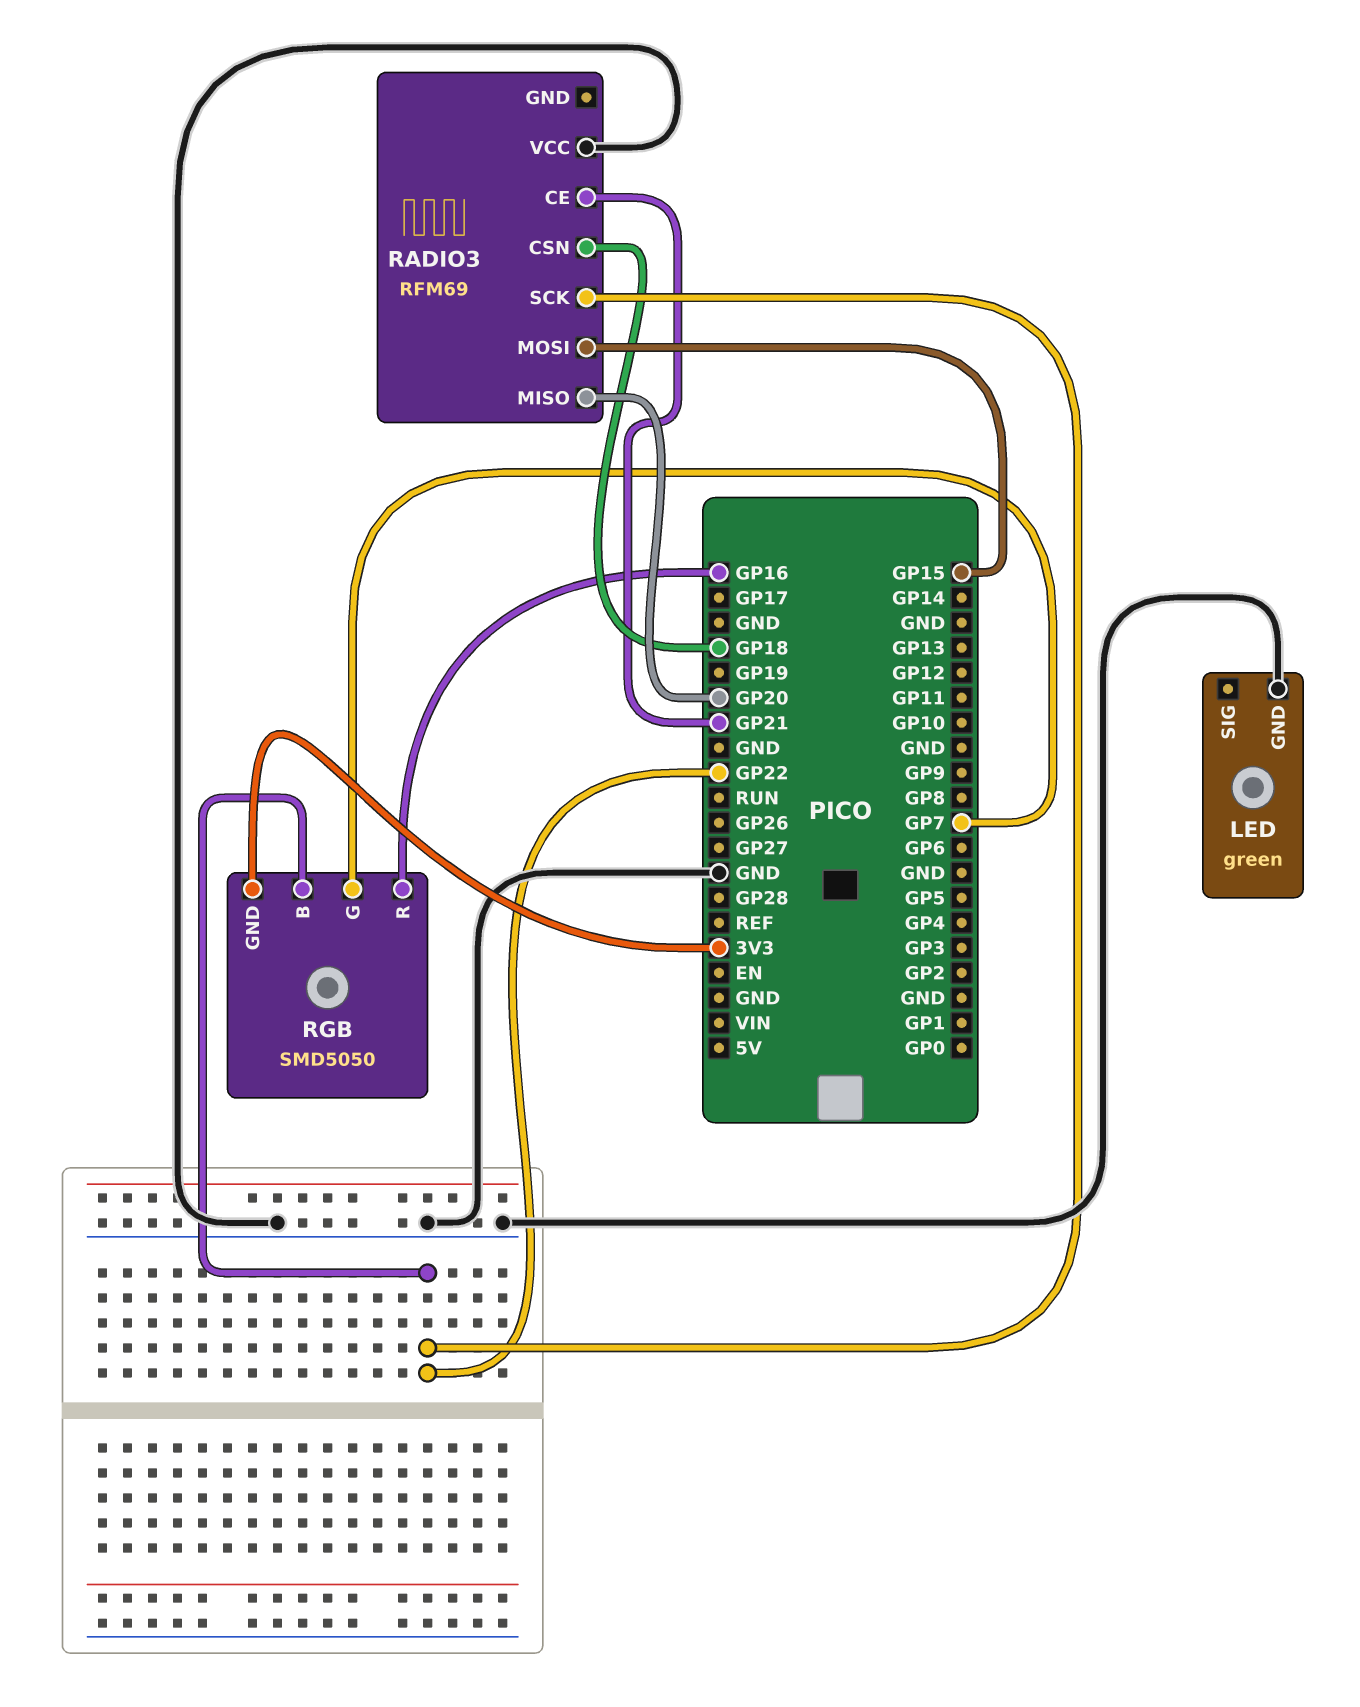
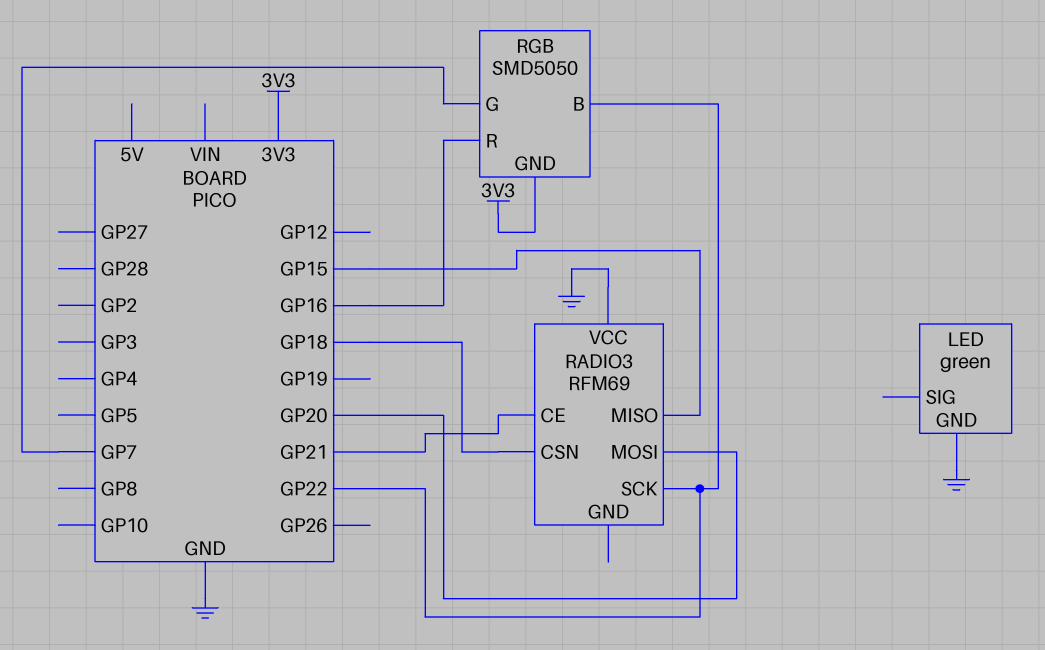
RADIO3 pin MISO: GP20 -> GP15
RADIO3 pin MOSI: GP15 -> GP20

